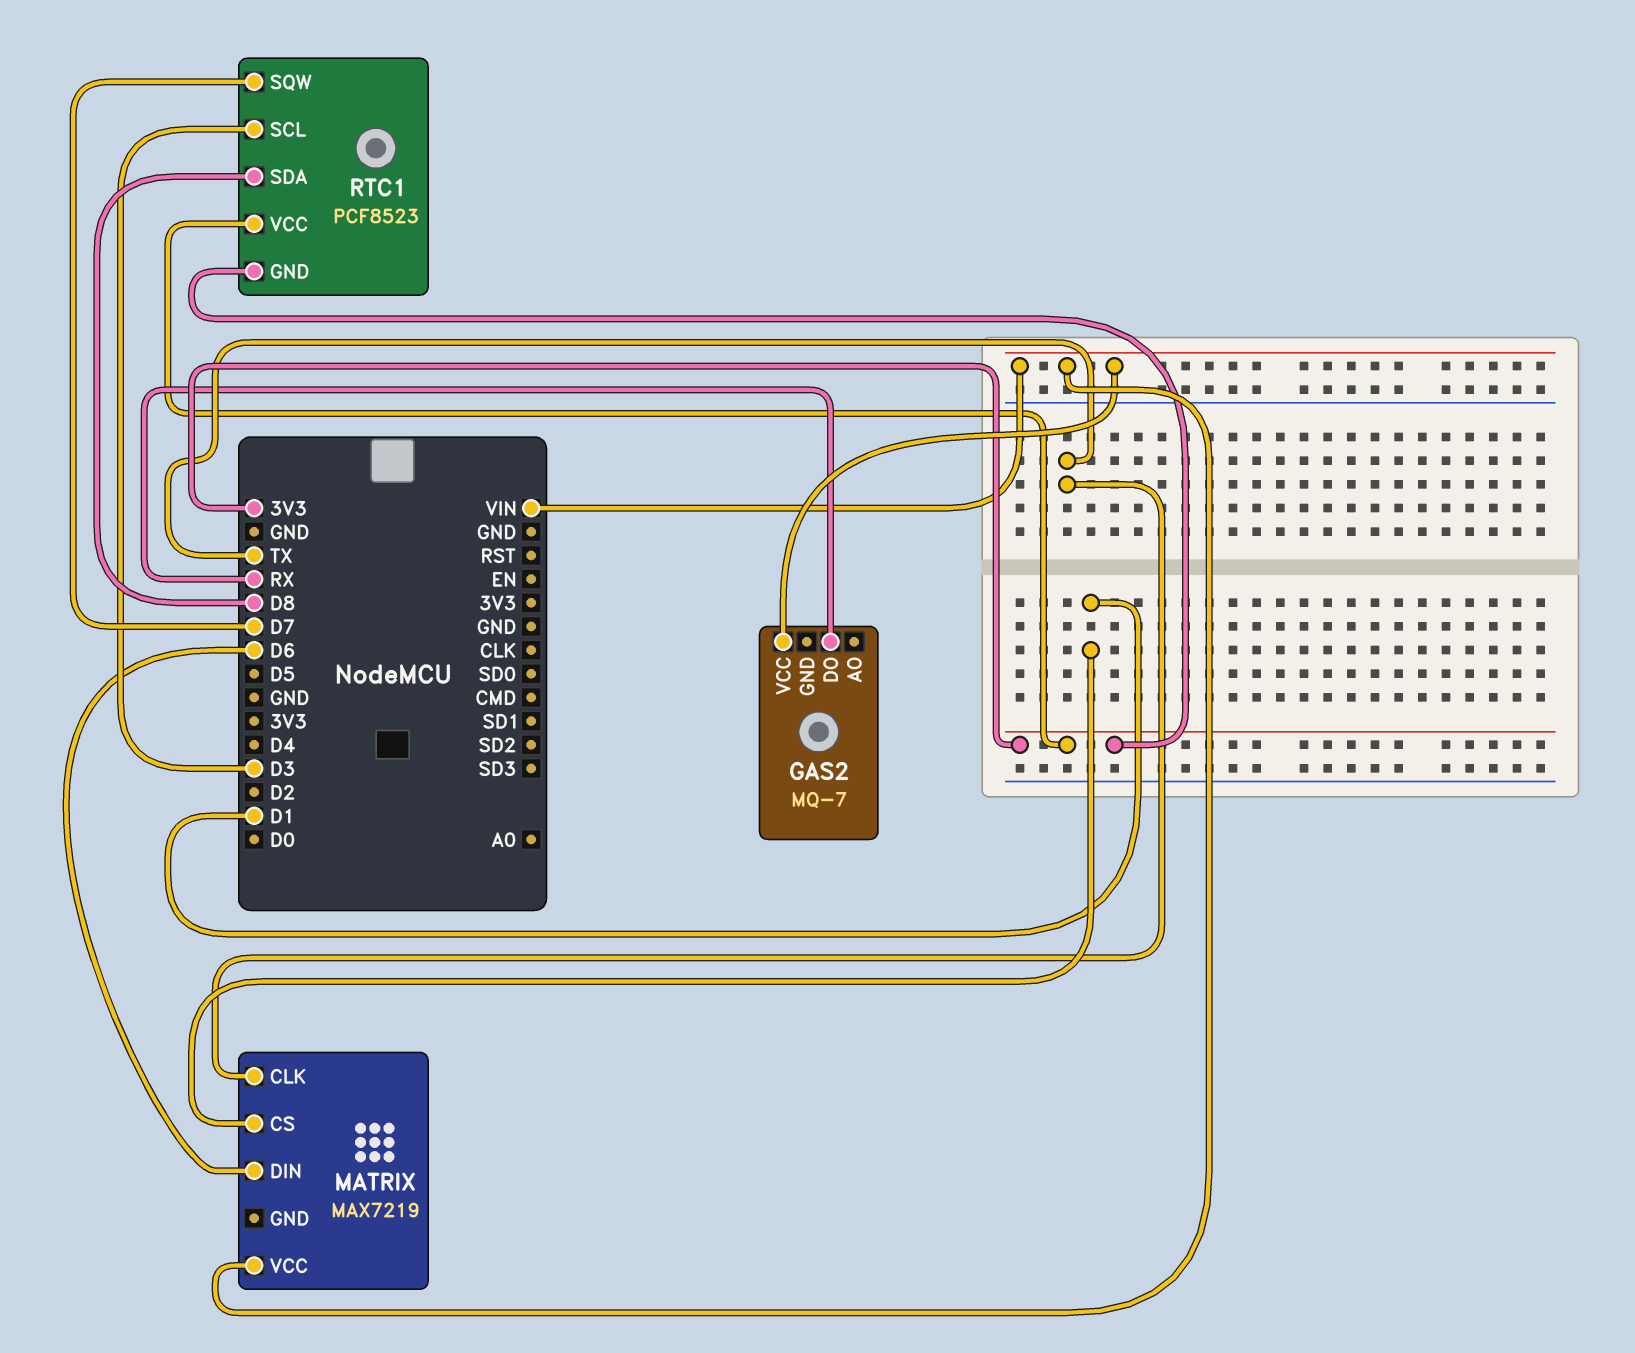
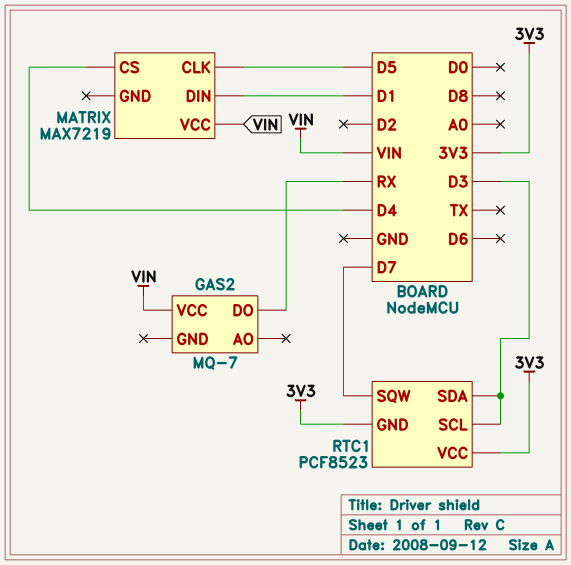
MATRIX pin CLK: TX -> D5
MATRIX pin CS: D1 -> D4
MATRIX pin DIN: D6 -> D1
RTC1 pin SDA: D8 -> D3

